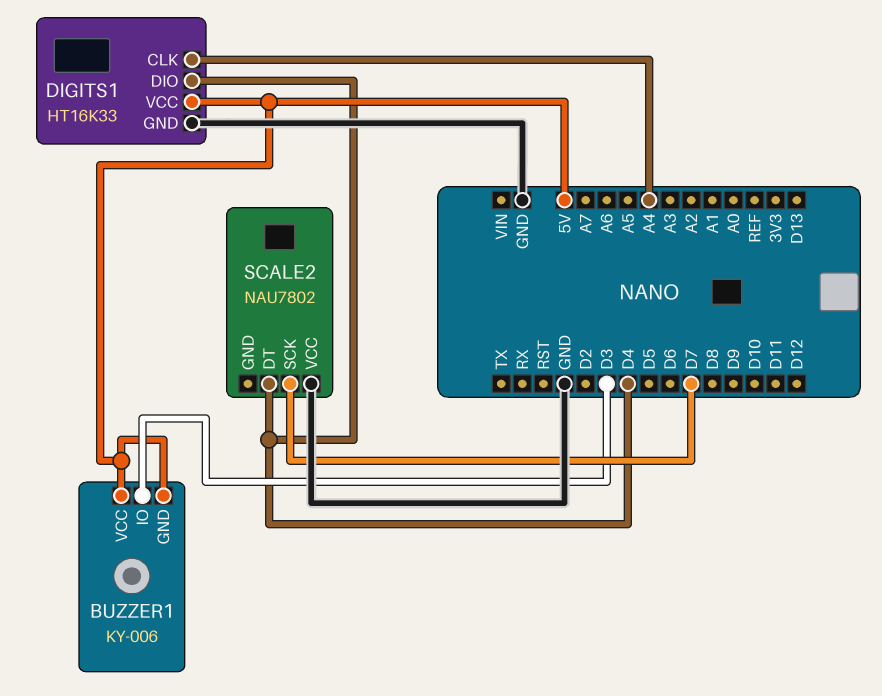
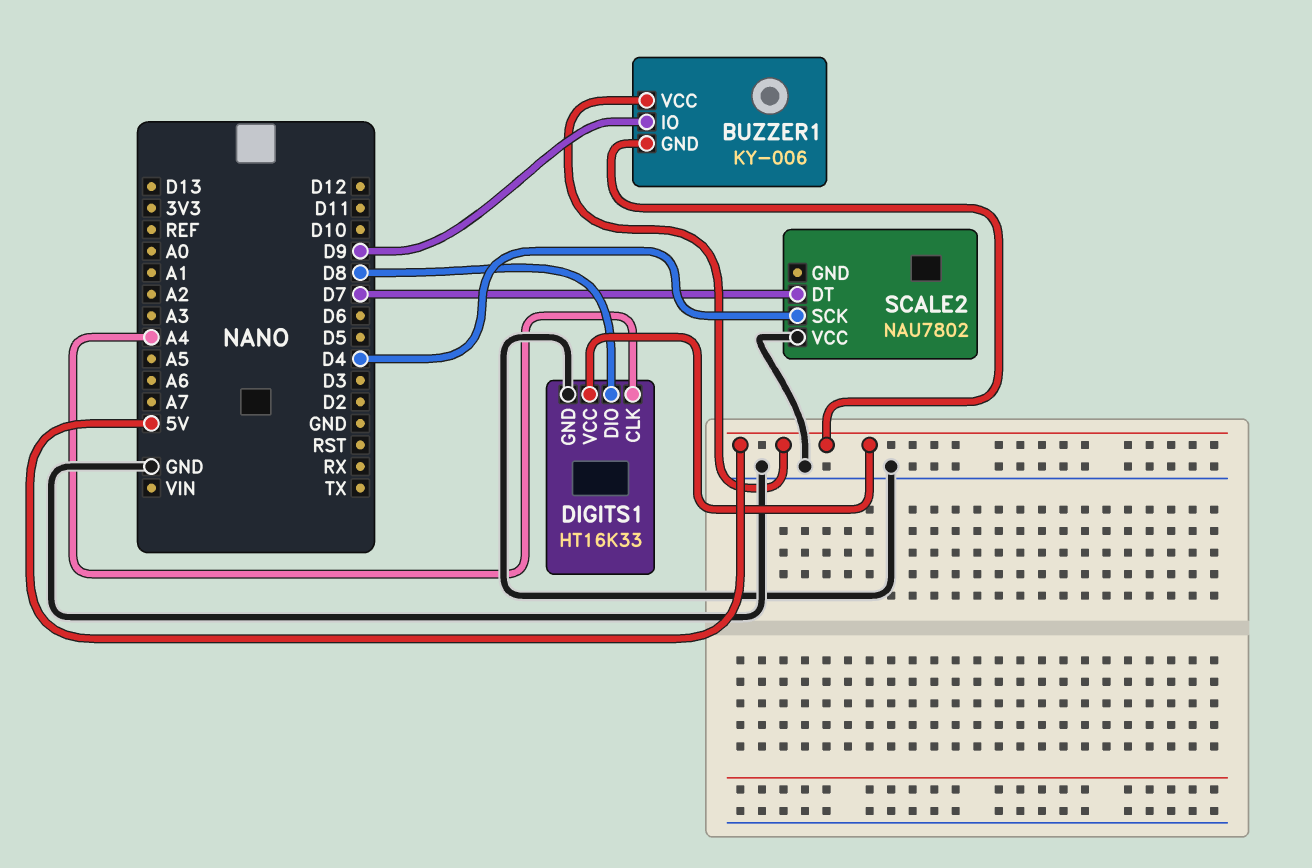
BUZZER1 pin IO: D3 -> D9
DIGITS1 pin DIO: D4 -> D8
SCALE2 pin DT: D4 -> D7
SCALE2 pin SCK: D7 -> D4

